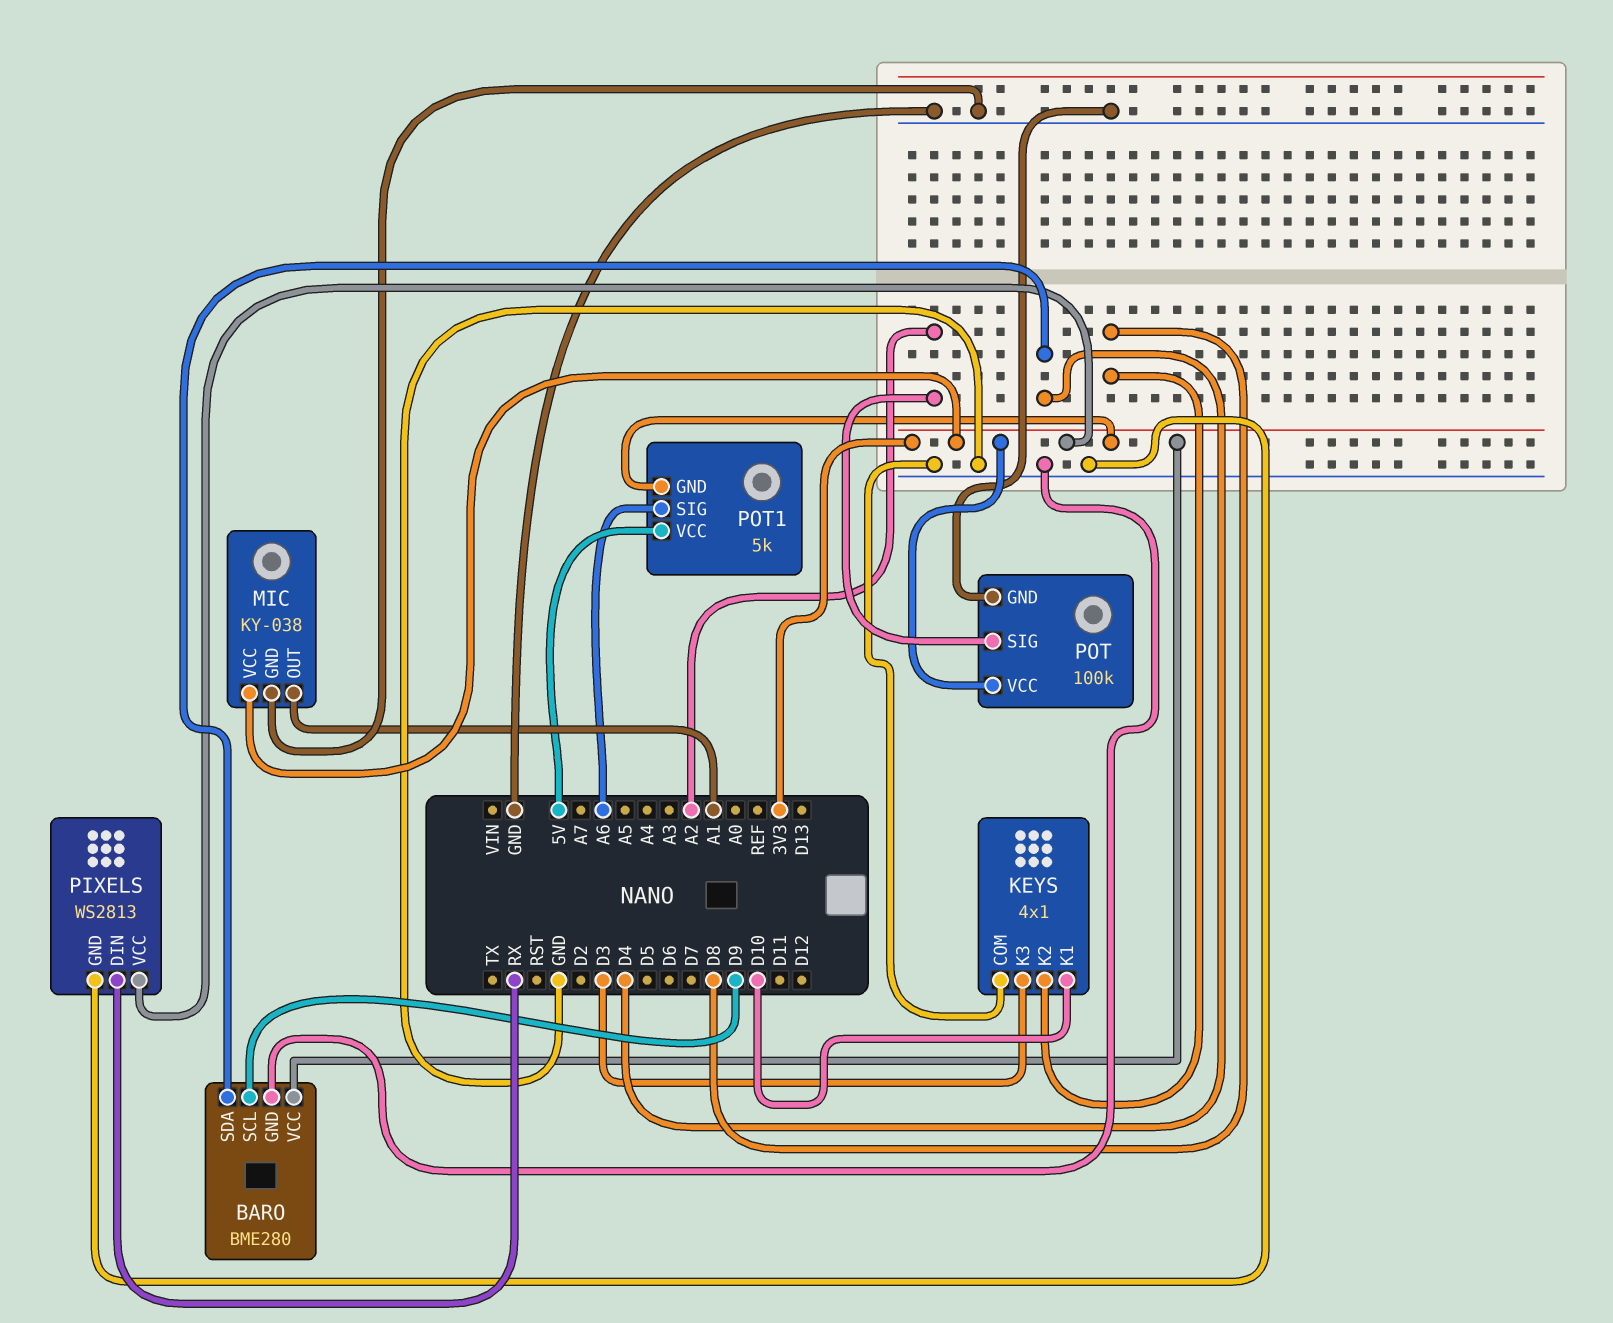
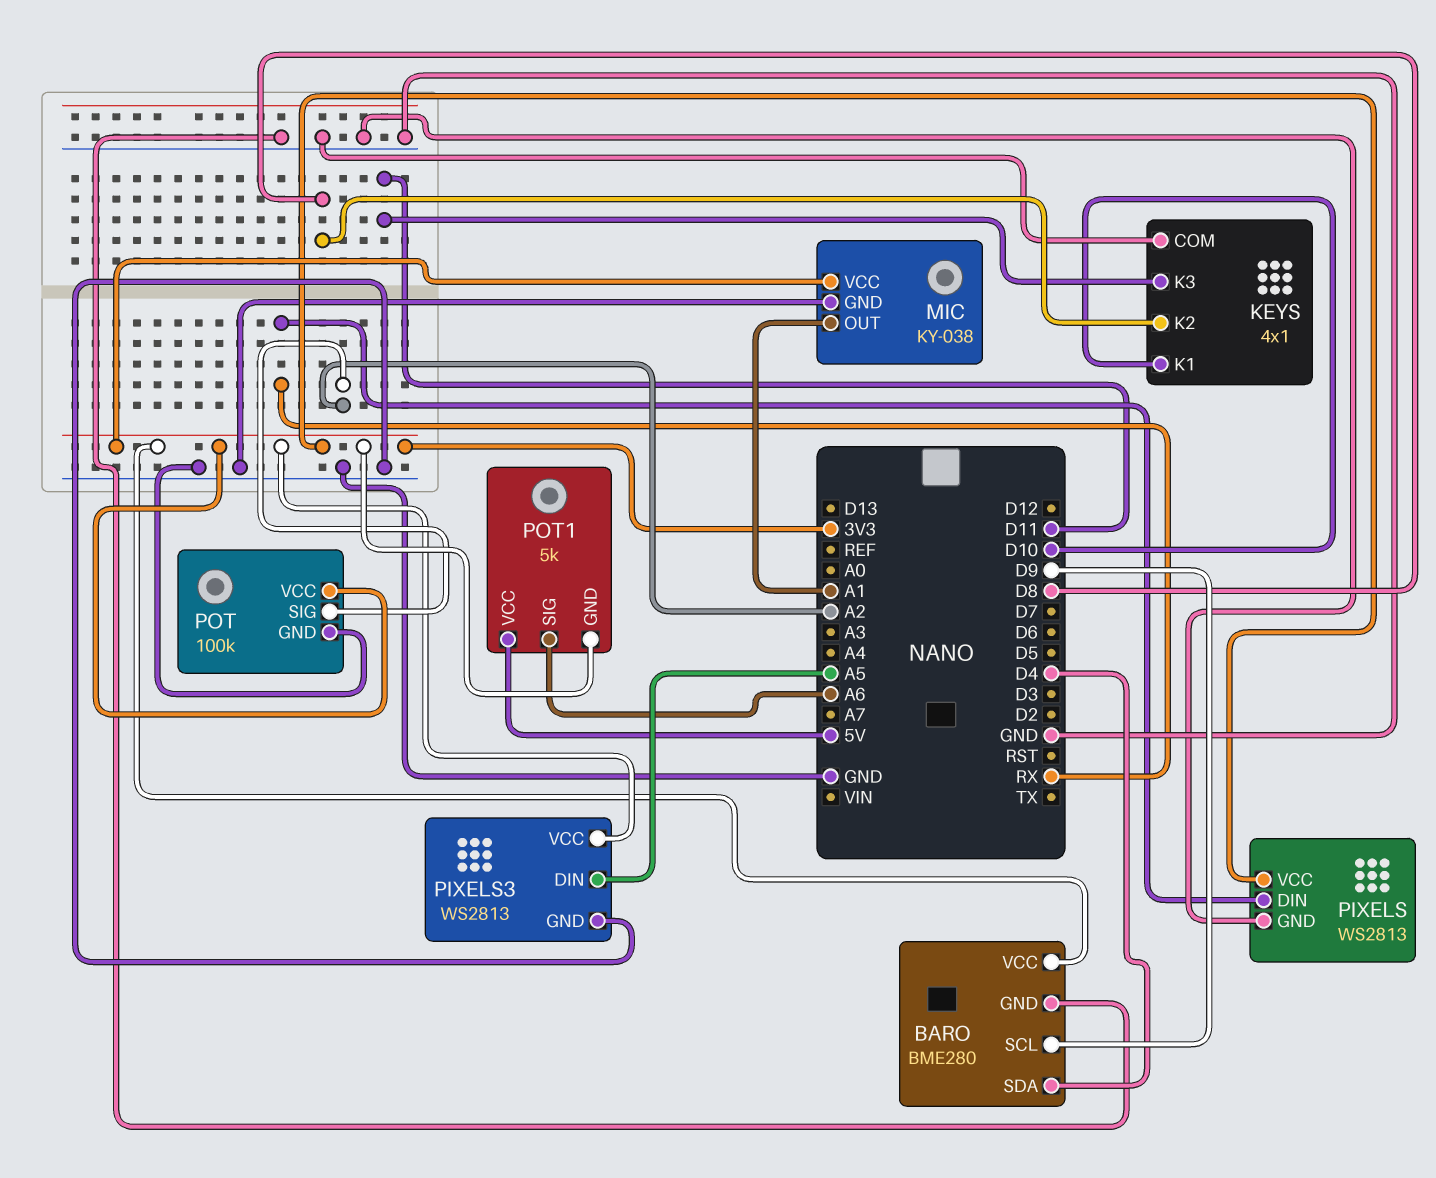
KEYS pin K3: D3 -> D11
PIXELS3: none -> WS2813
PIXELS3 pin DIN: none -> A5
PIXELS3 pin GND: none -> GND
PIXELS3 pin VCC: none -> 3V3

